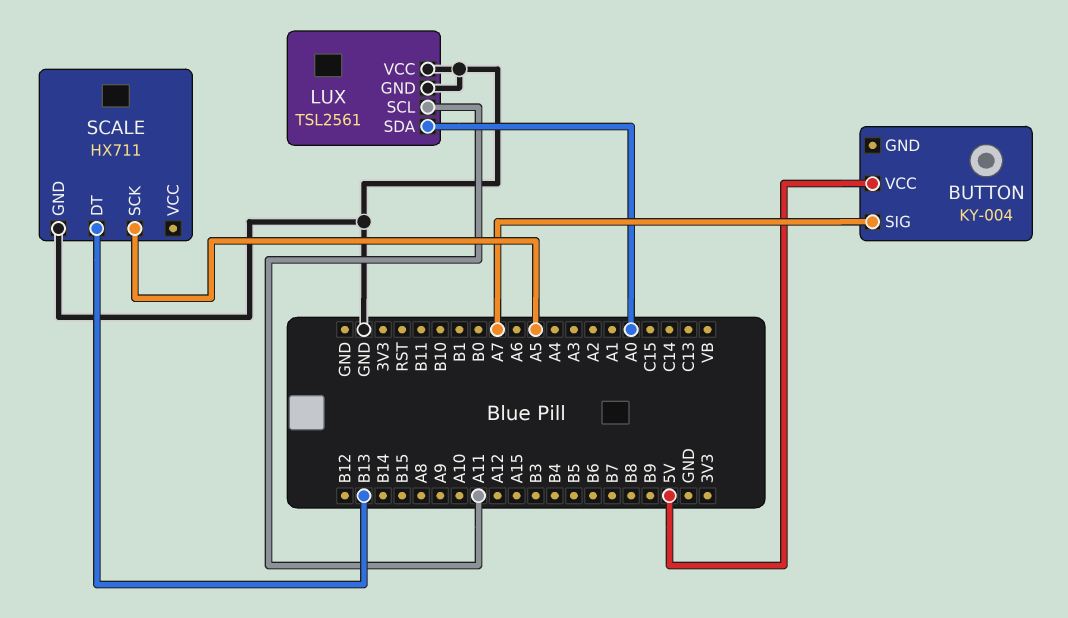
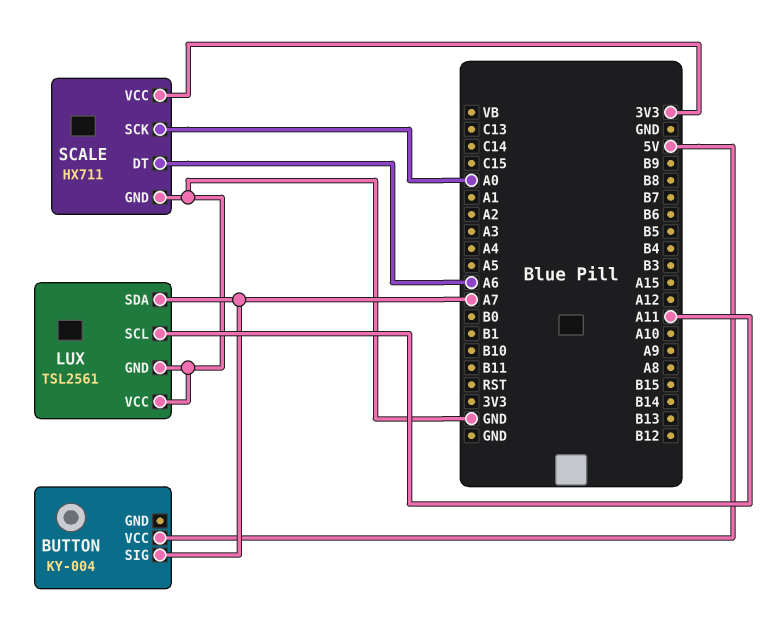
LUX pin SDA: A0 -> A7
SCALE pin DT: B13 -> A6
SCALE pin SCK: A5 -> A0
SCALE pin VCC: none -> 3V3

